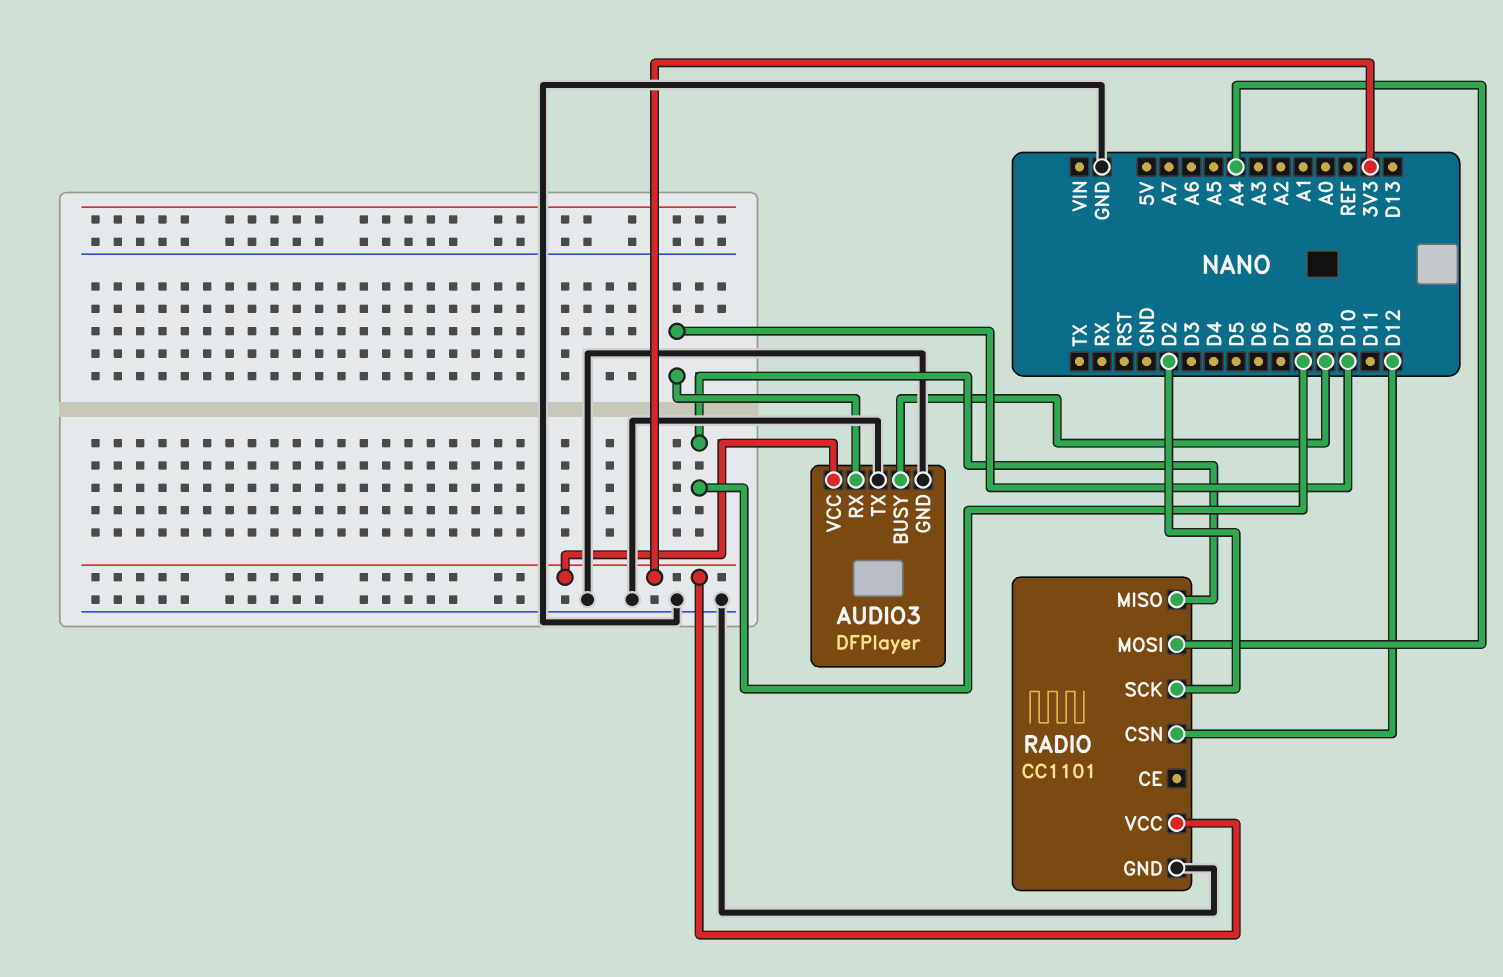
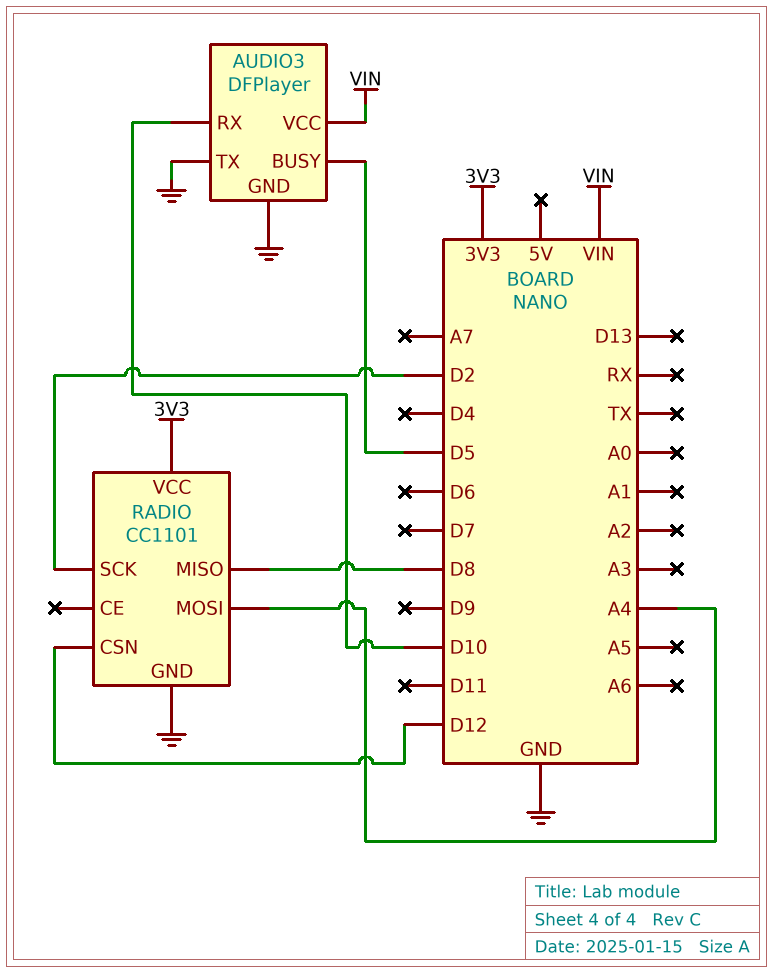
AUDIO3 pin BUSY: D9 -> D5
AUDIO3 pin VCC: 3V3 -> VIN

